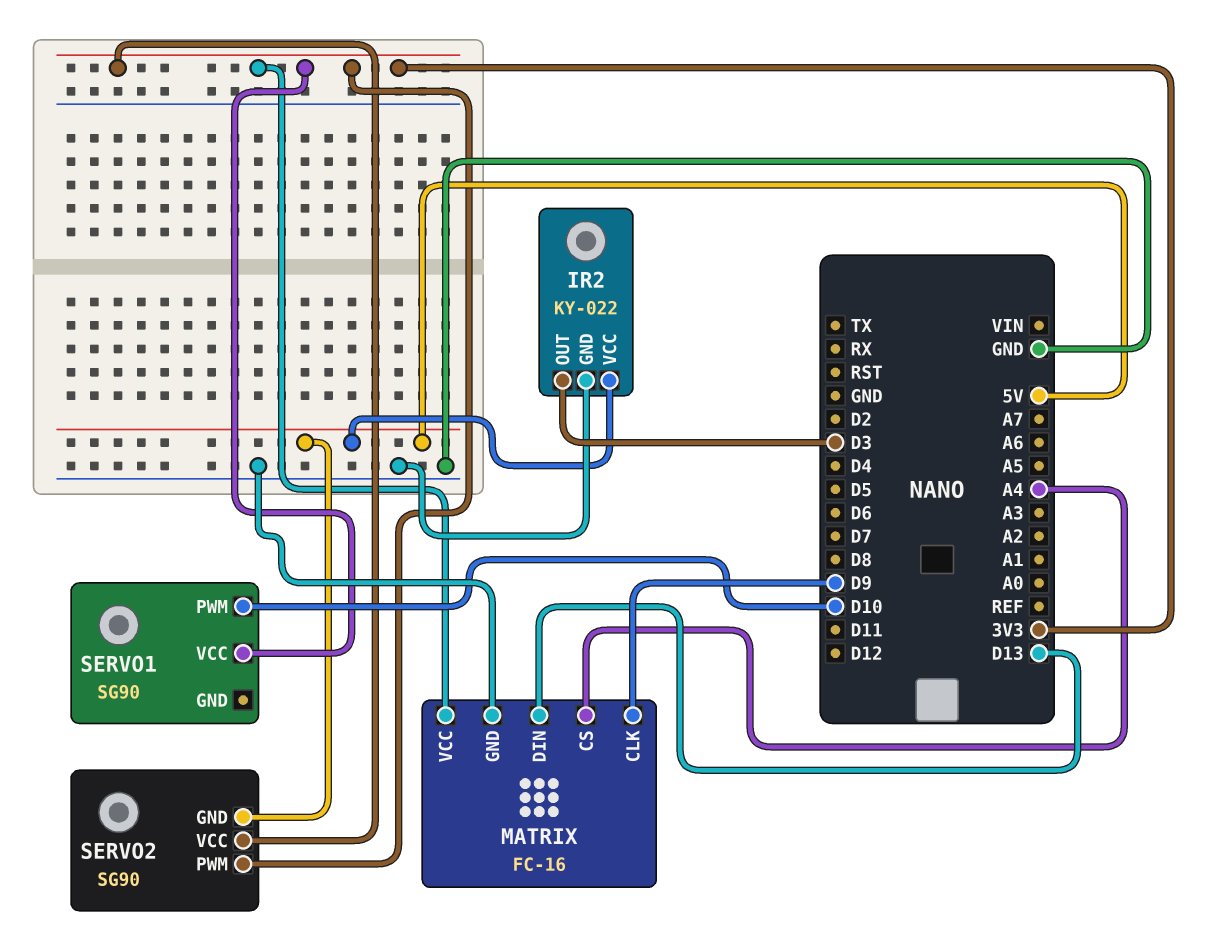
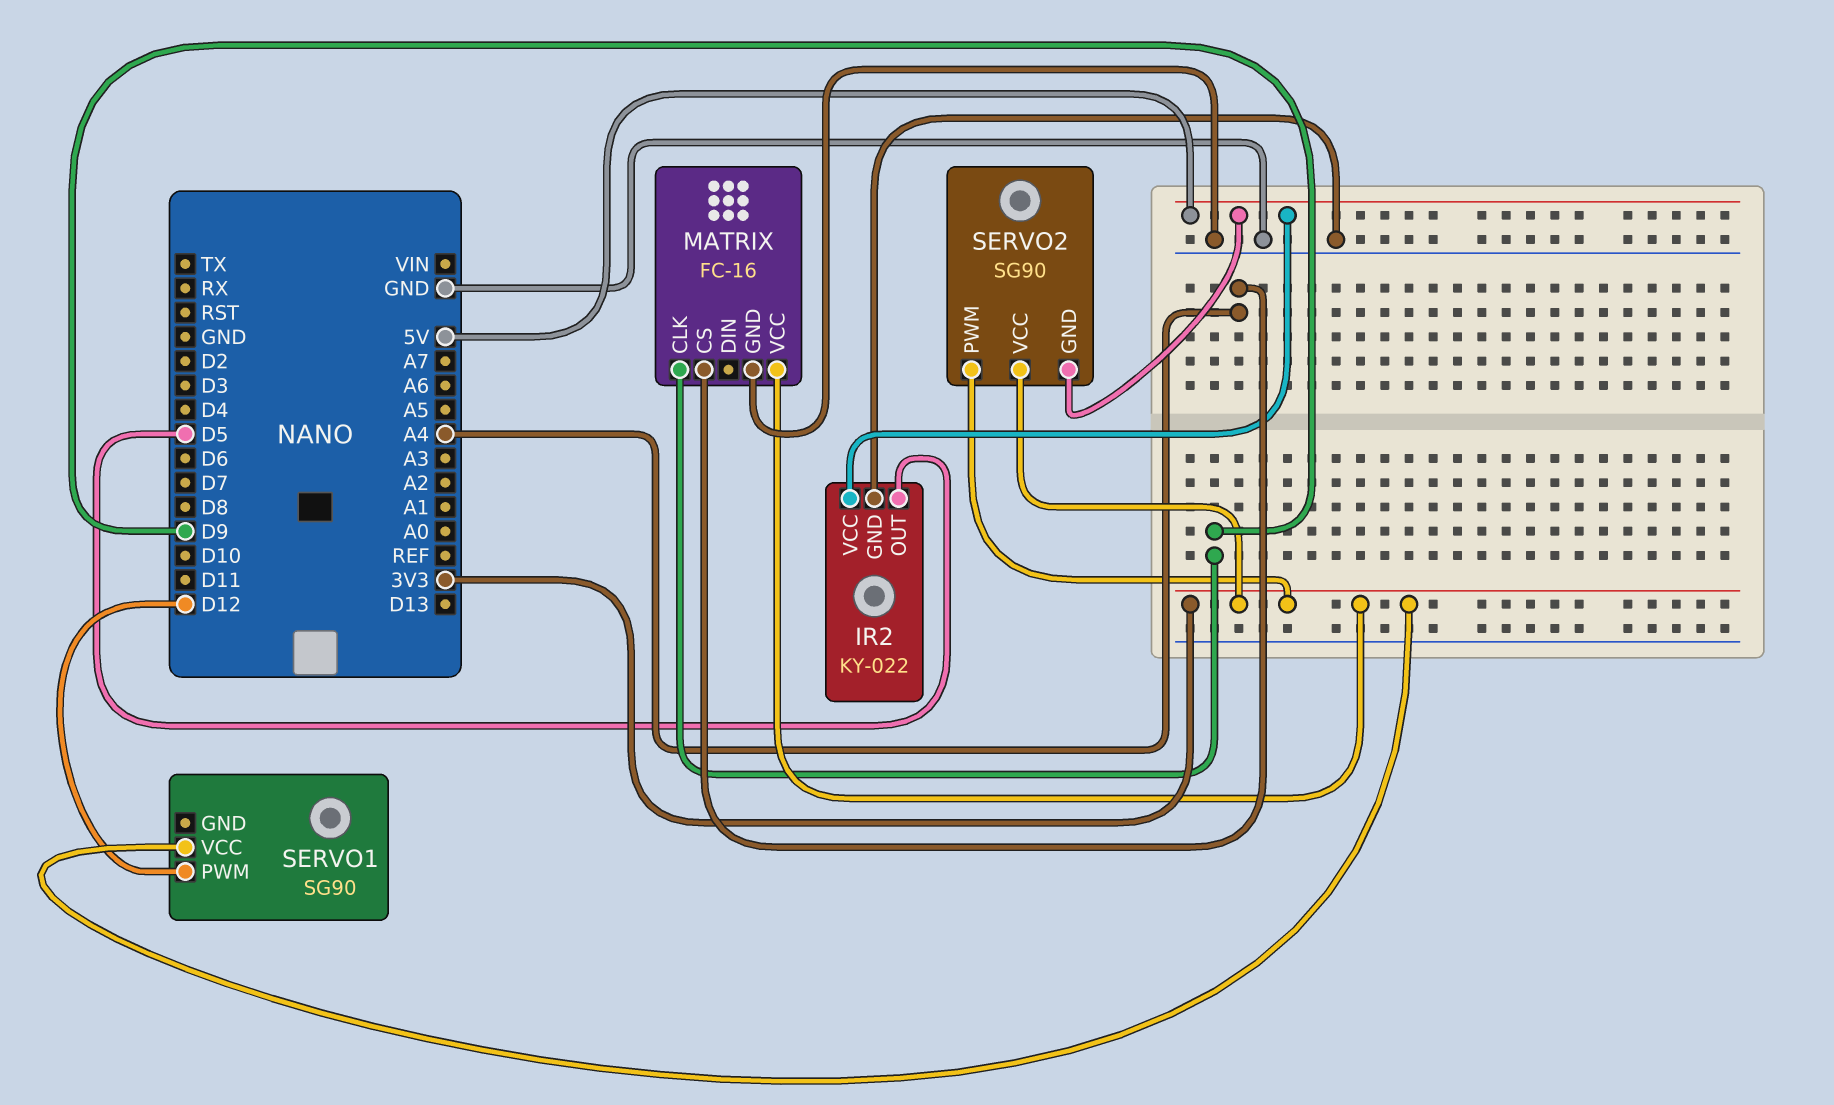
IR2 pin OUT: D3 -> D5
MATRIX pin DIN: D13 -> none
SERVO1 pin PWM: D10 -> D12

